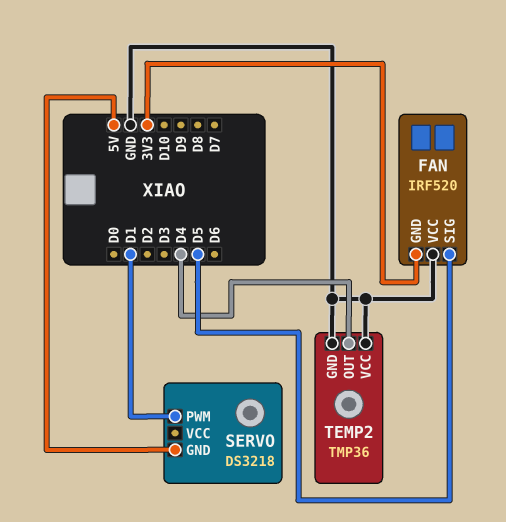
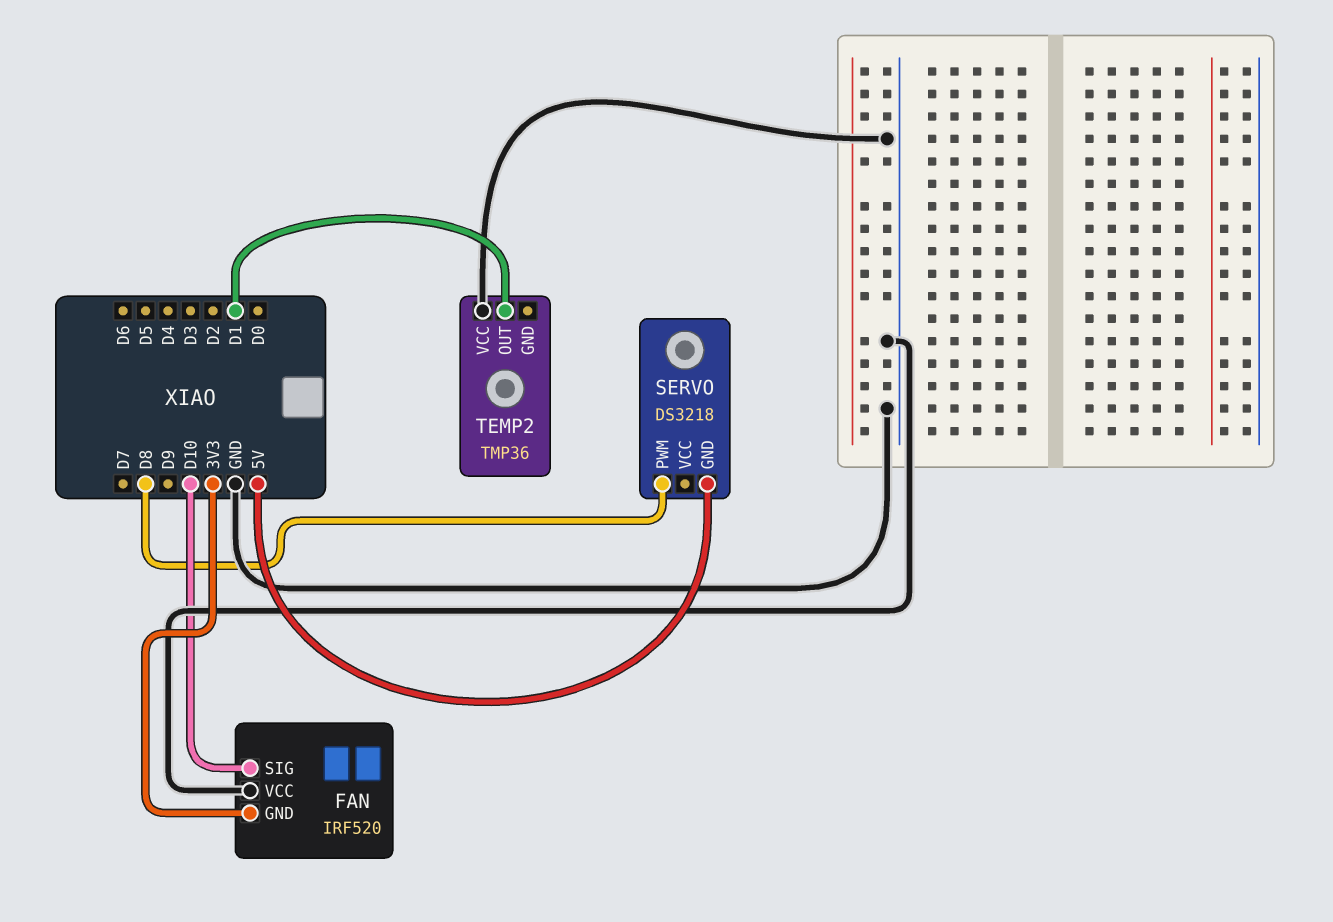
FAN pin SIG: D5 -> D10
SERVO pin PWM: D1 -> D8
TEMP2 pin GND: GND -> none
TEMP2 pin OUT: D4 -> D1

